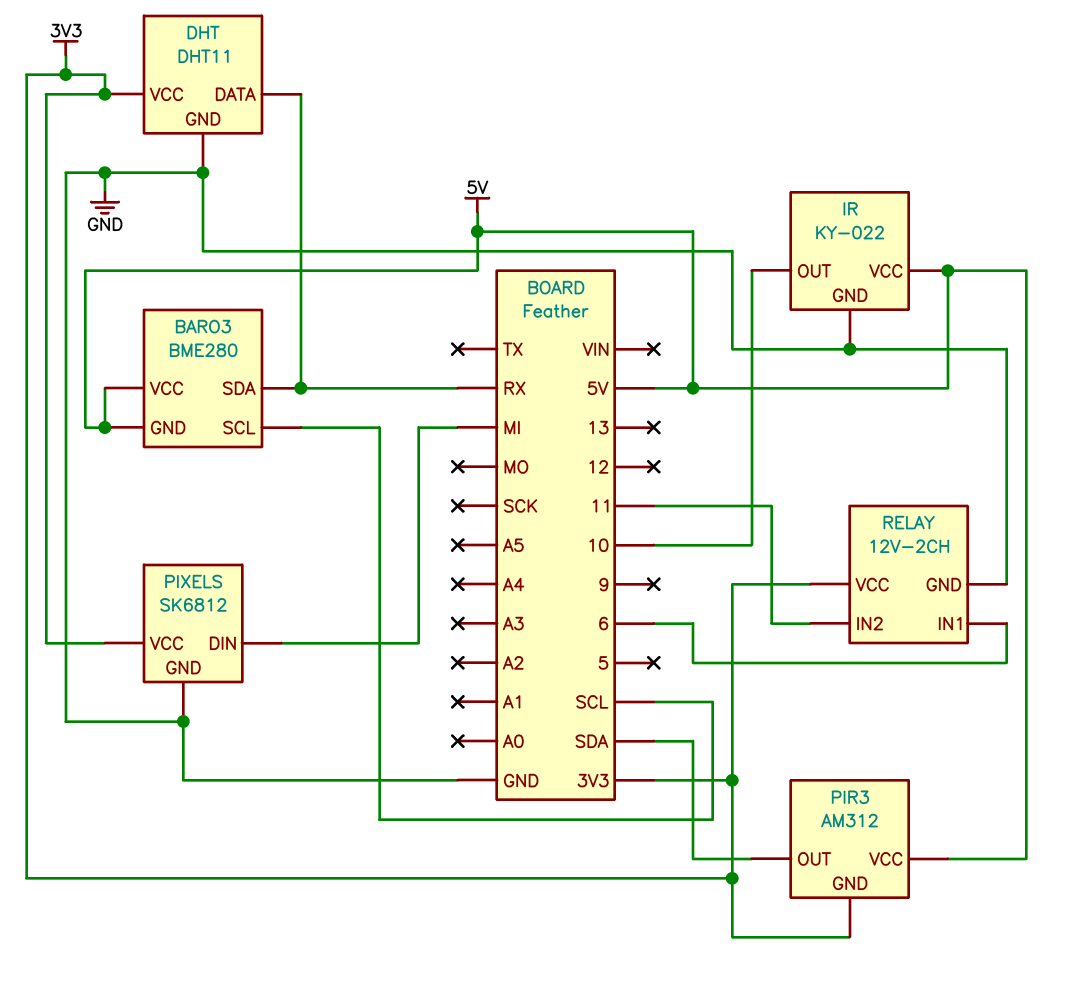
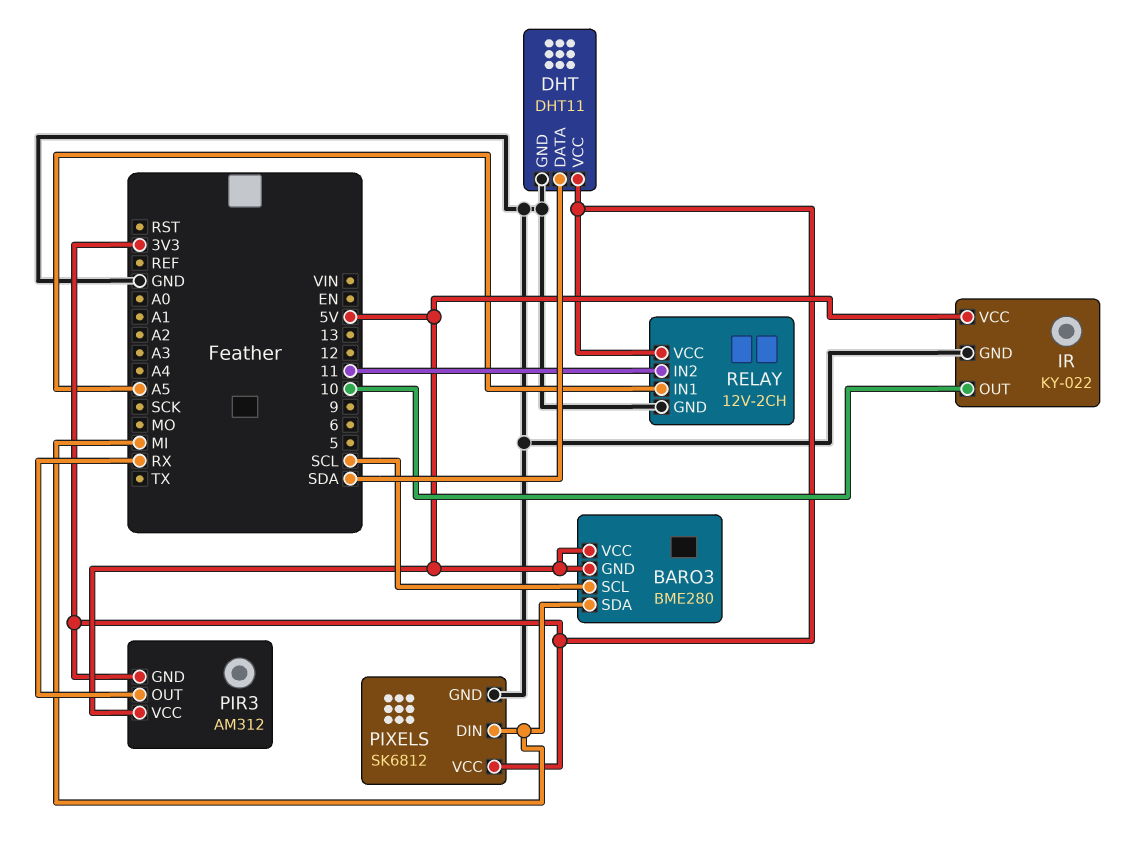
BARO3 pin SDA: RX -> MI
DHT pin DATA: RX -> SDA
PIR3 pin OUT: SDA -> RX
RELAY pin IN1: 6 -> A5

